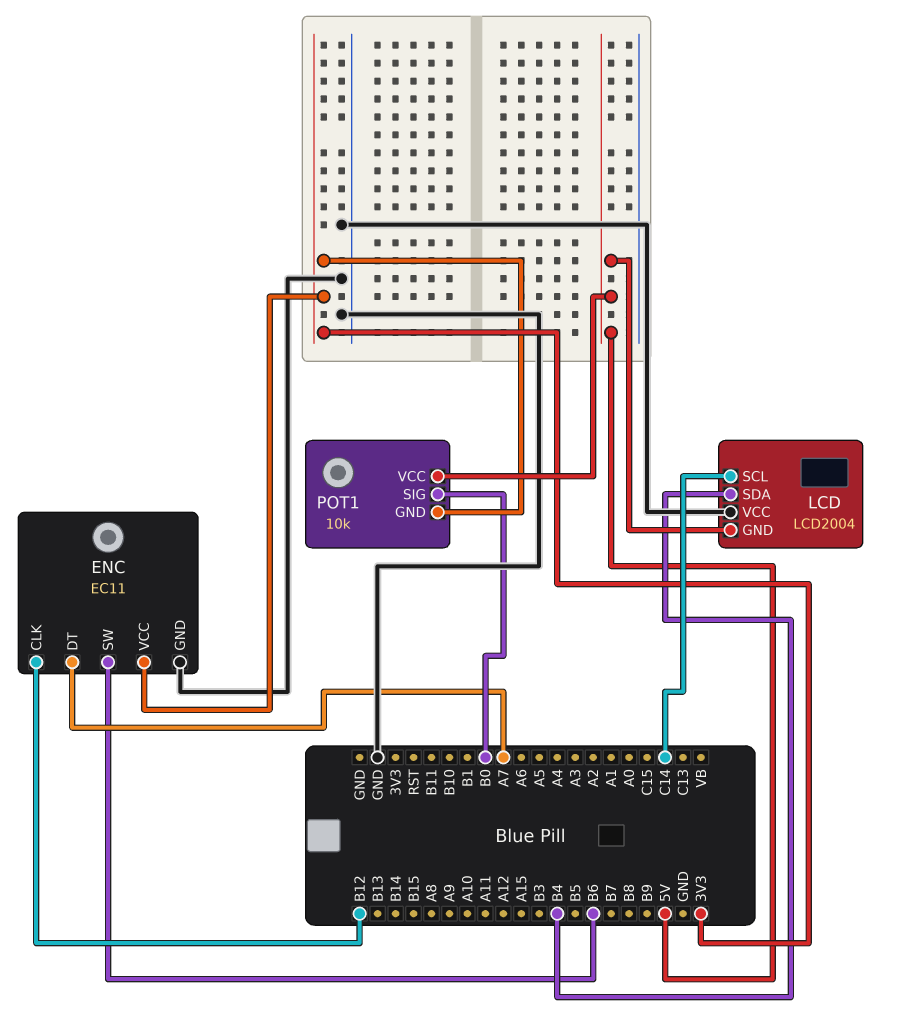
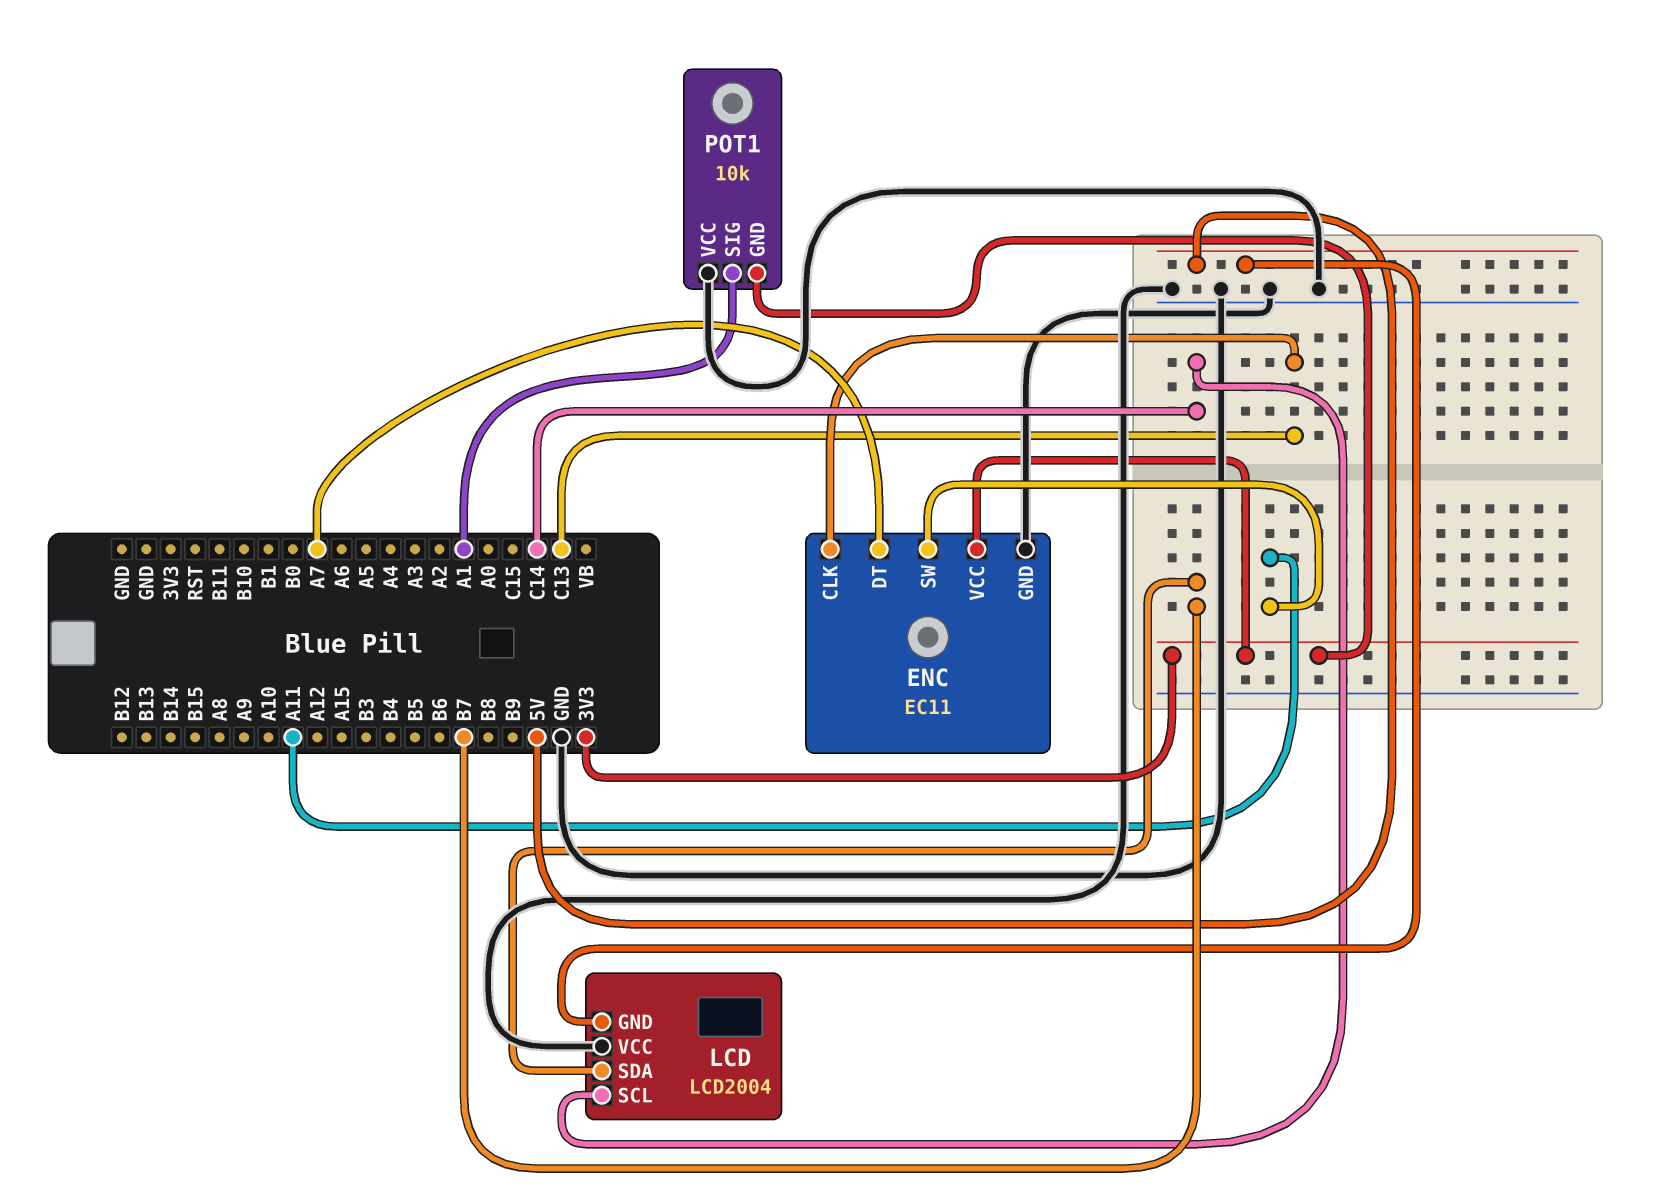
ENC pin CLK: B12 -> C13
ENC pin SW: B6 -> A11
LCD pin SDA: B4 -> B7
POT1 pin SIG: B0 -> A1
POT1 pin VCC: 5V -> GND

